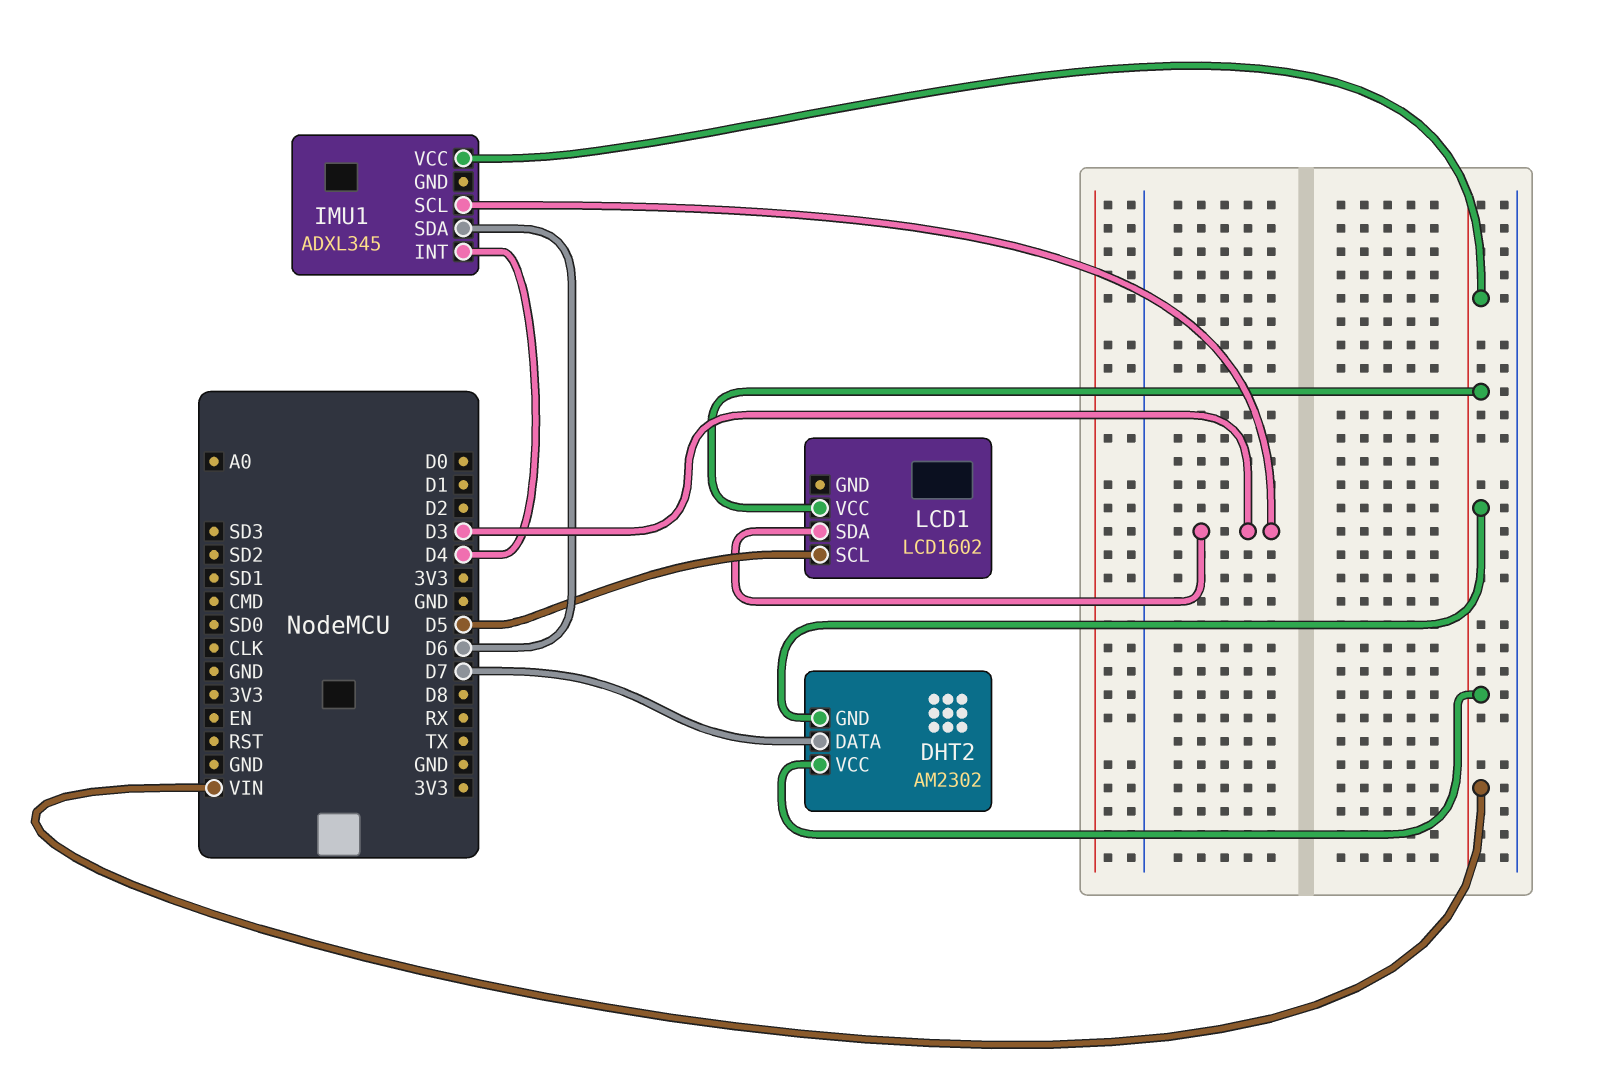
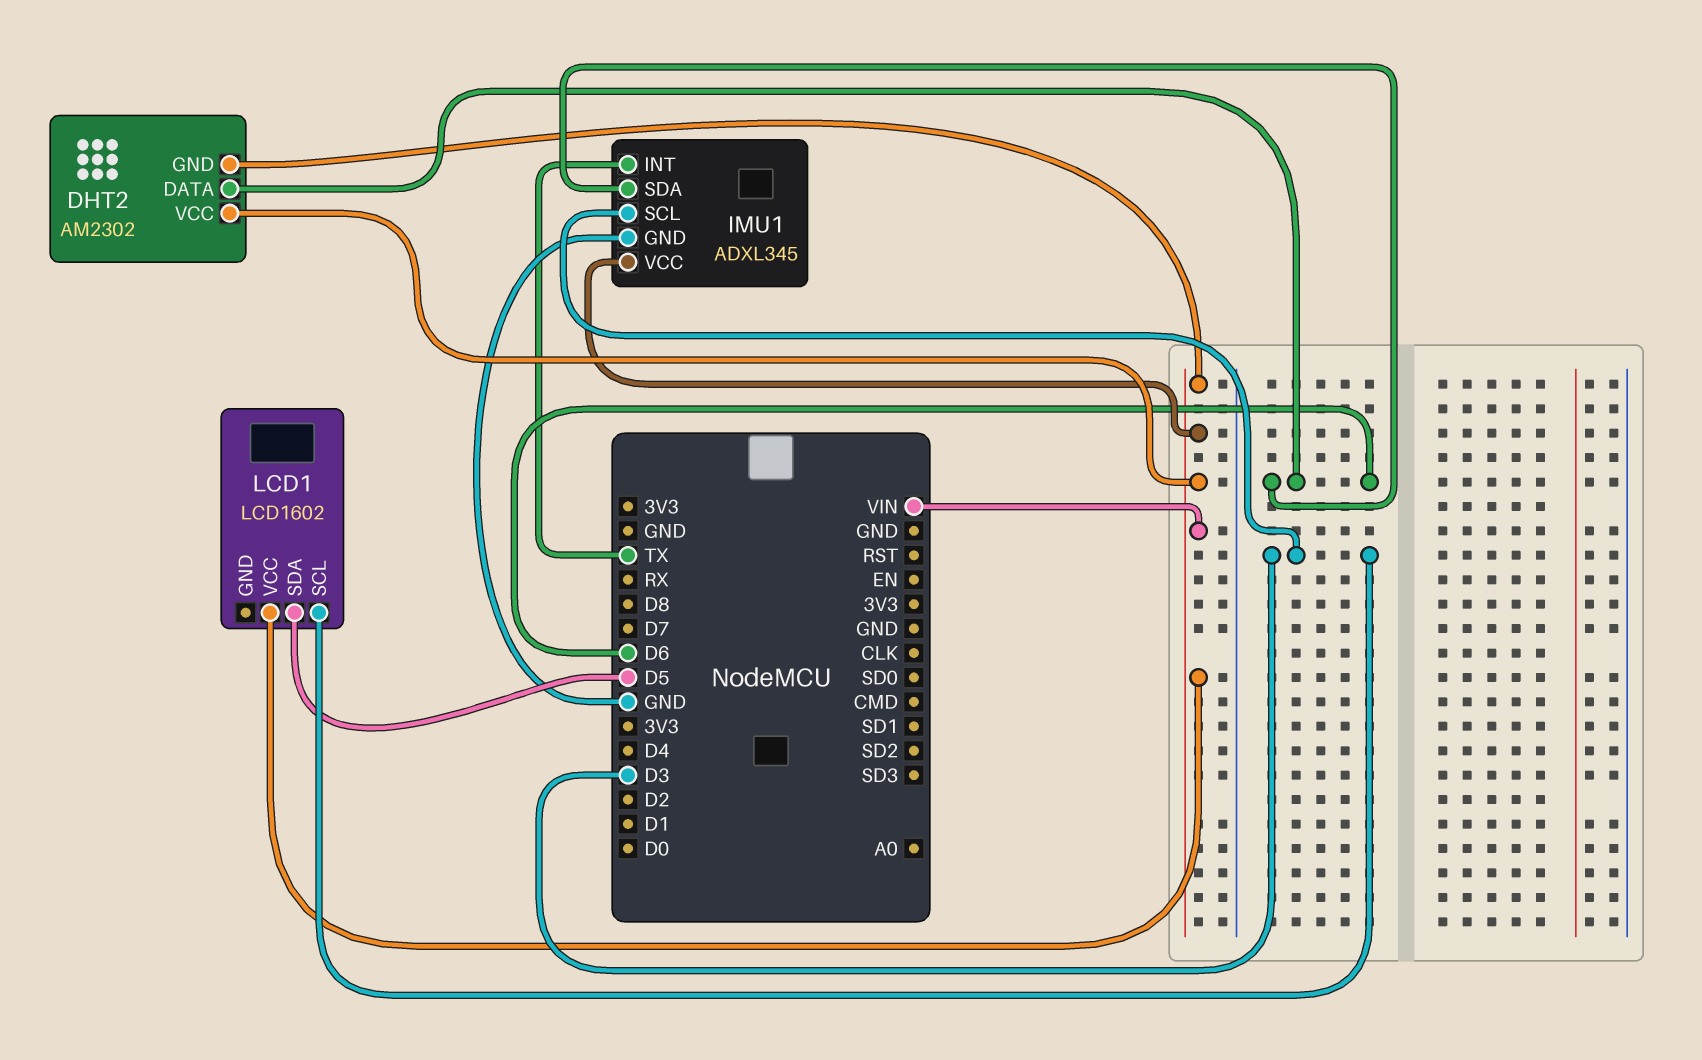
DHT2 pin DATA: D7 -> D6
IMU1 pin GND: none -> GND
IMU1 pin INT: D4 -> TX
LCD1 pin SCL: D5 -> D3
LCD1 pin SDA: D3 -> D5

